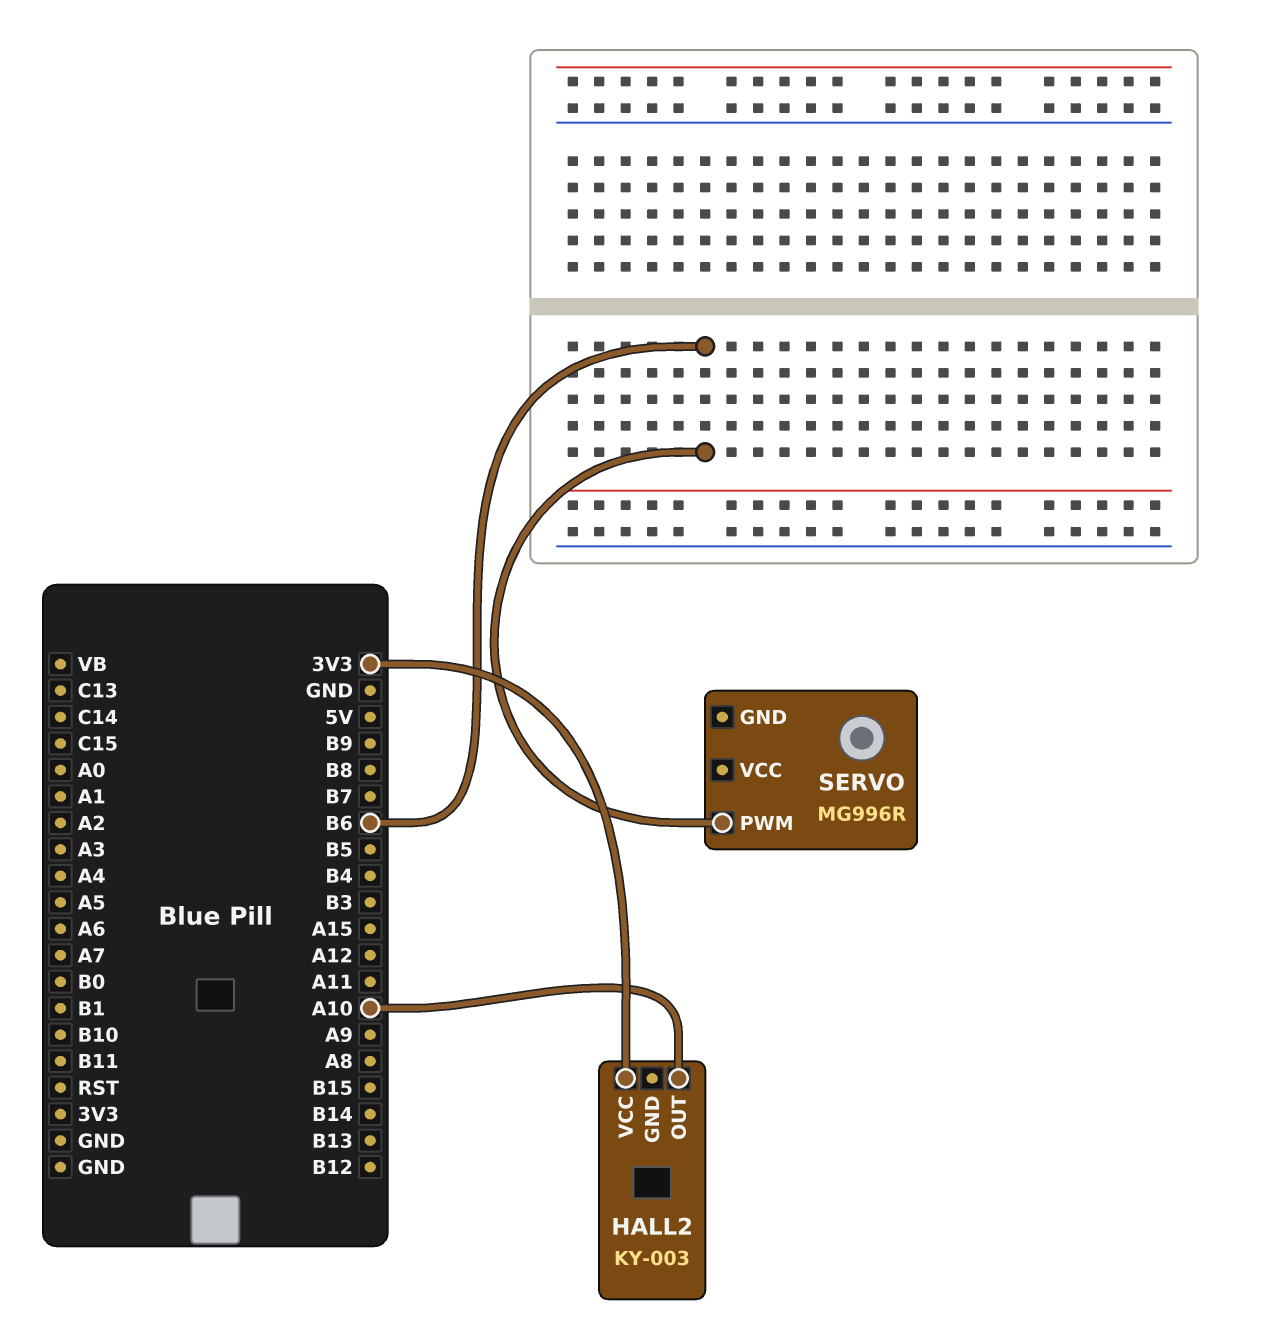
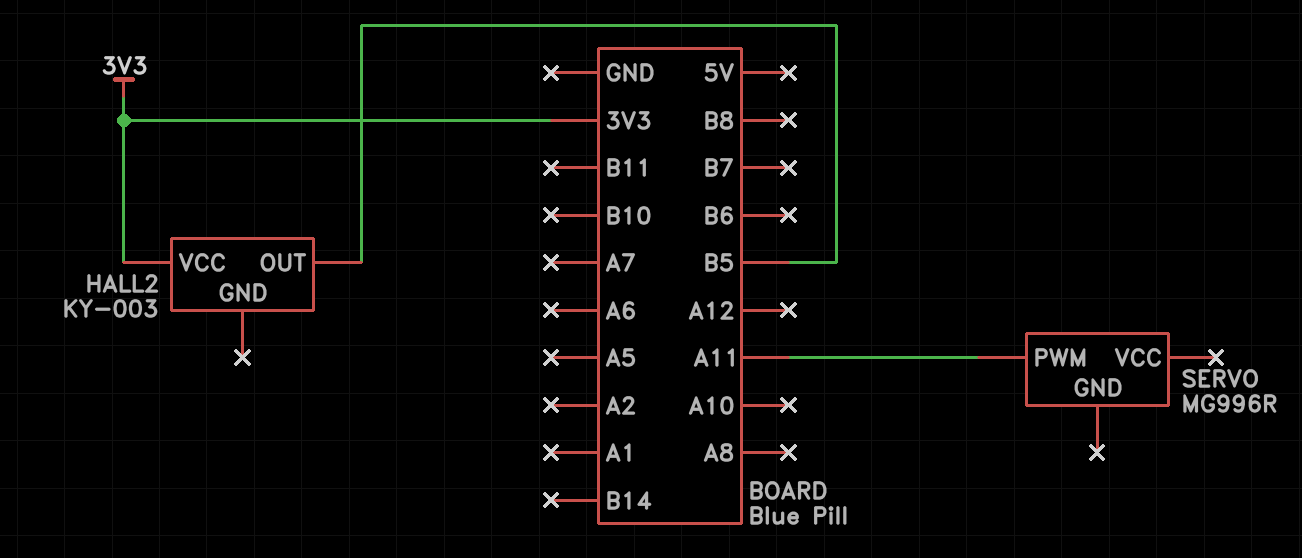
HALL2 pin OUT: A10 -> B5
SERVO pin PWM: B6 -> A11

